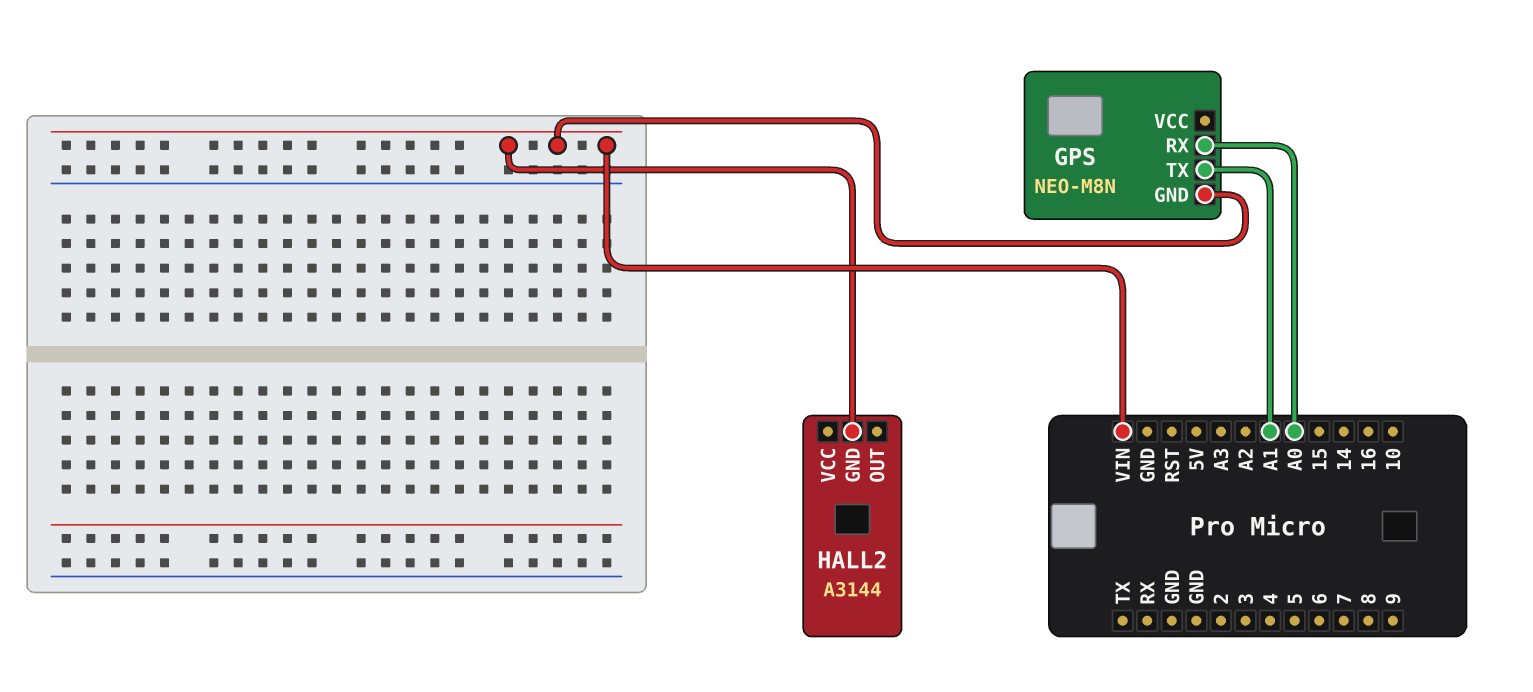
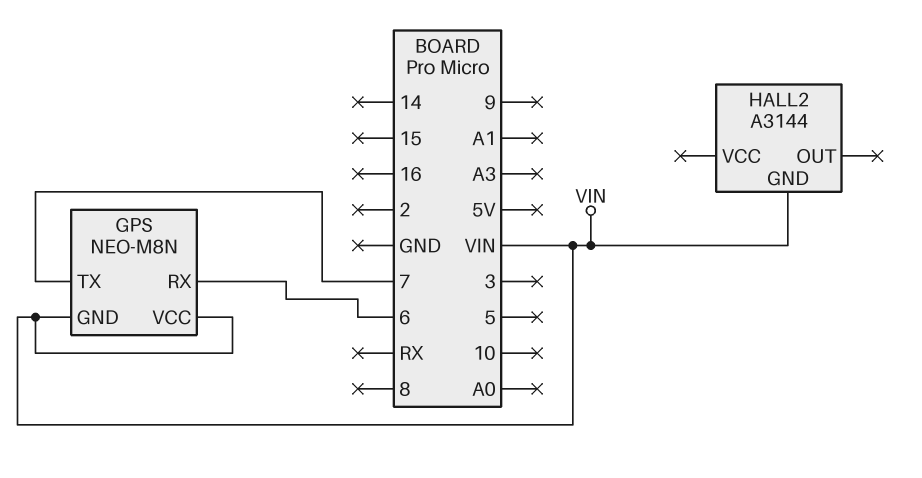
GPS pin RX: A0 -> 6
GPS pin TX: A1 -> 7
GPS pin VCC: none -> VIN

